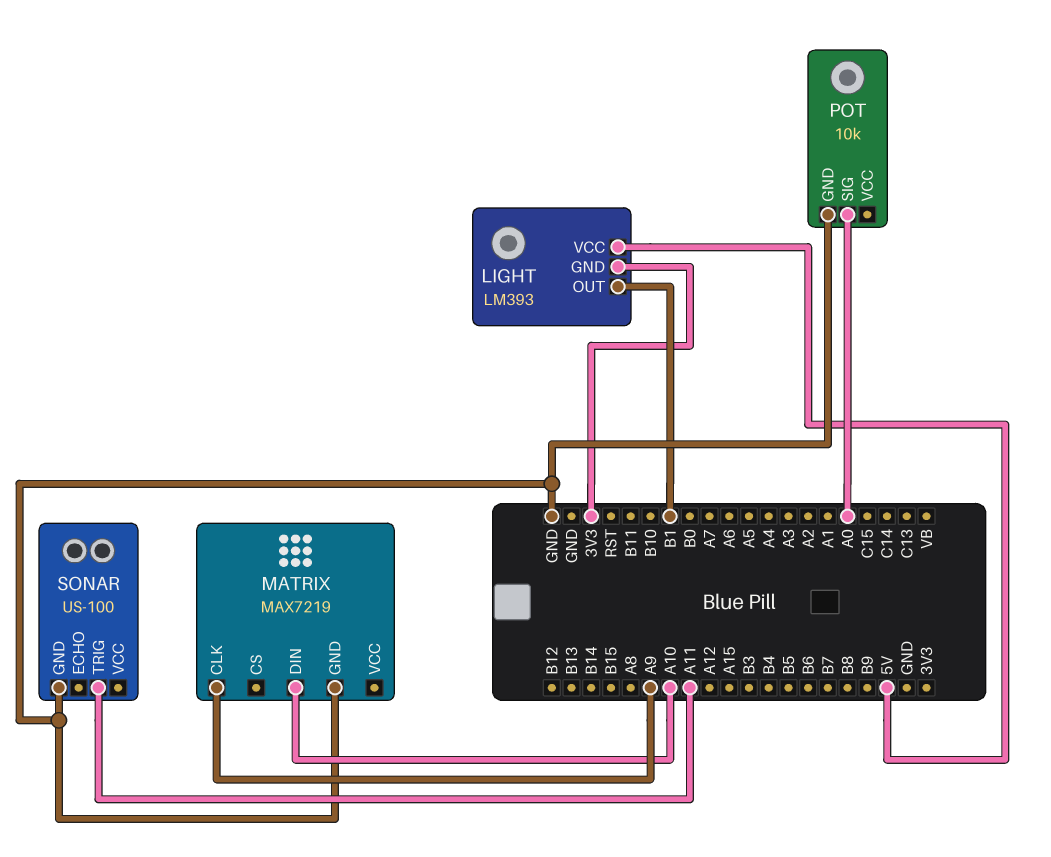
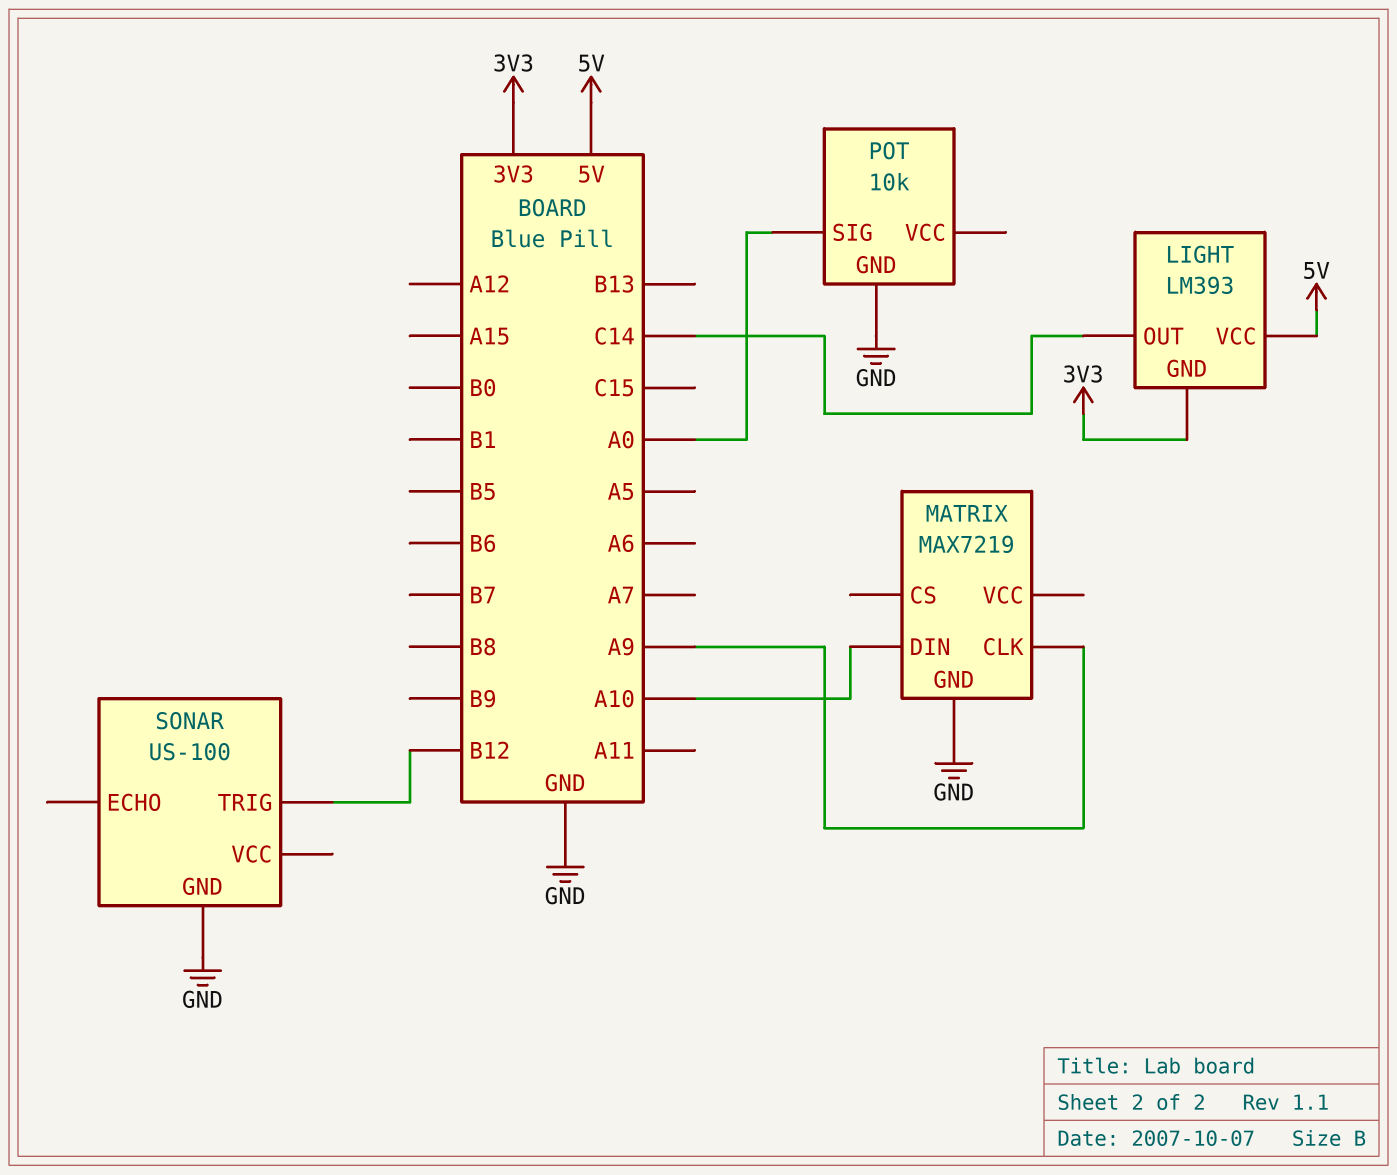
LIGHT pin OUT: B1 -> C14
SONAR pin TRIG: A11 -> B12

